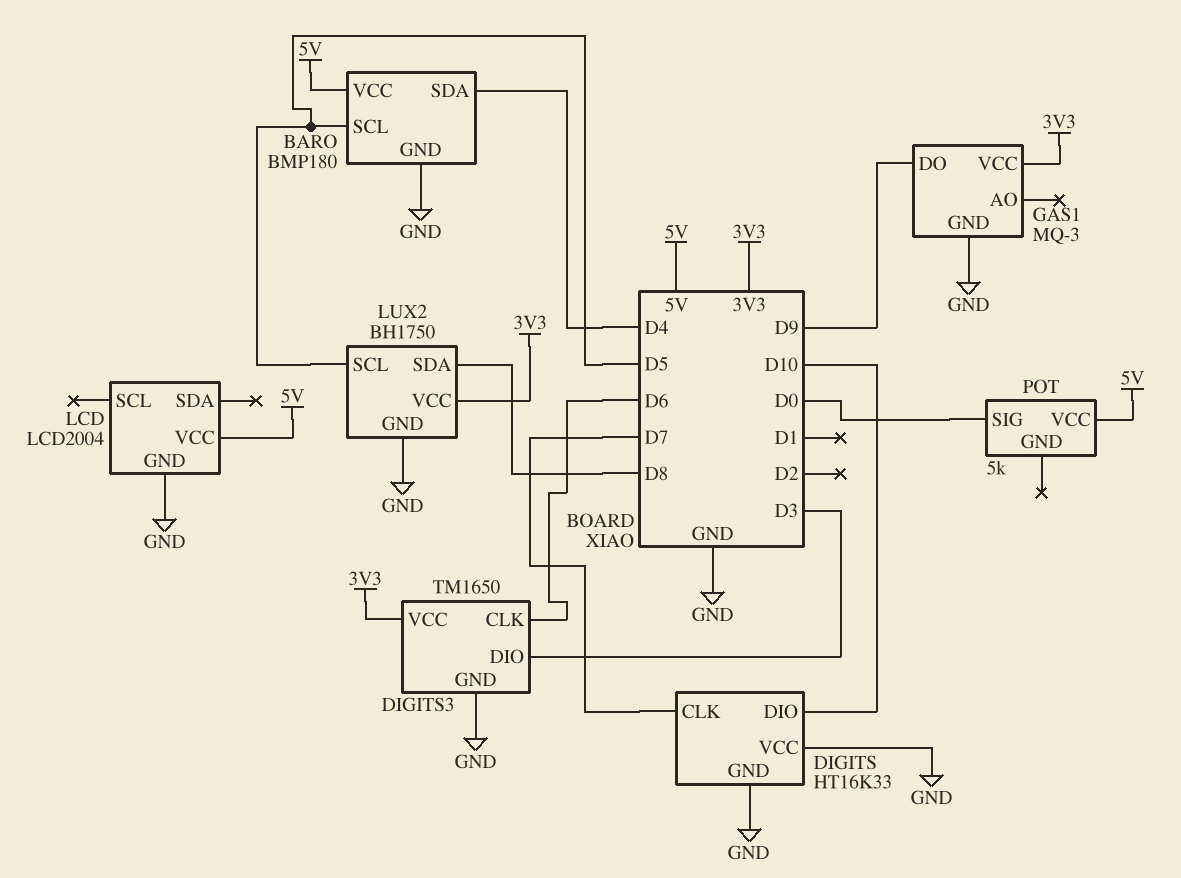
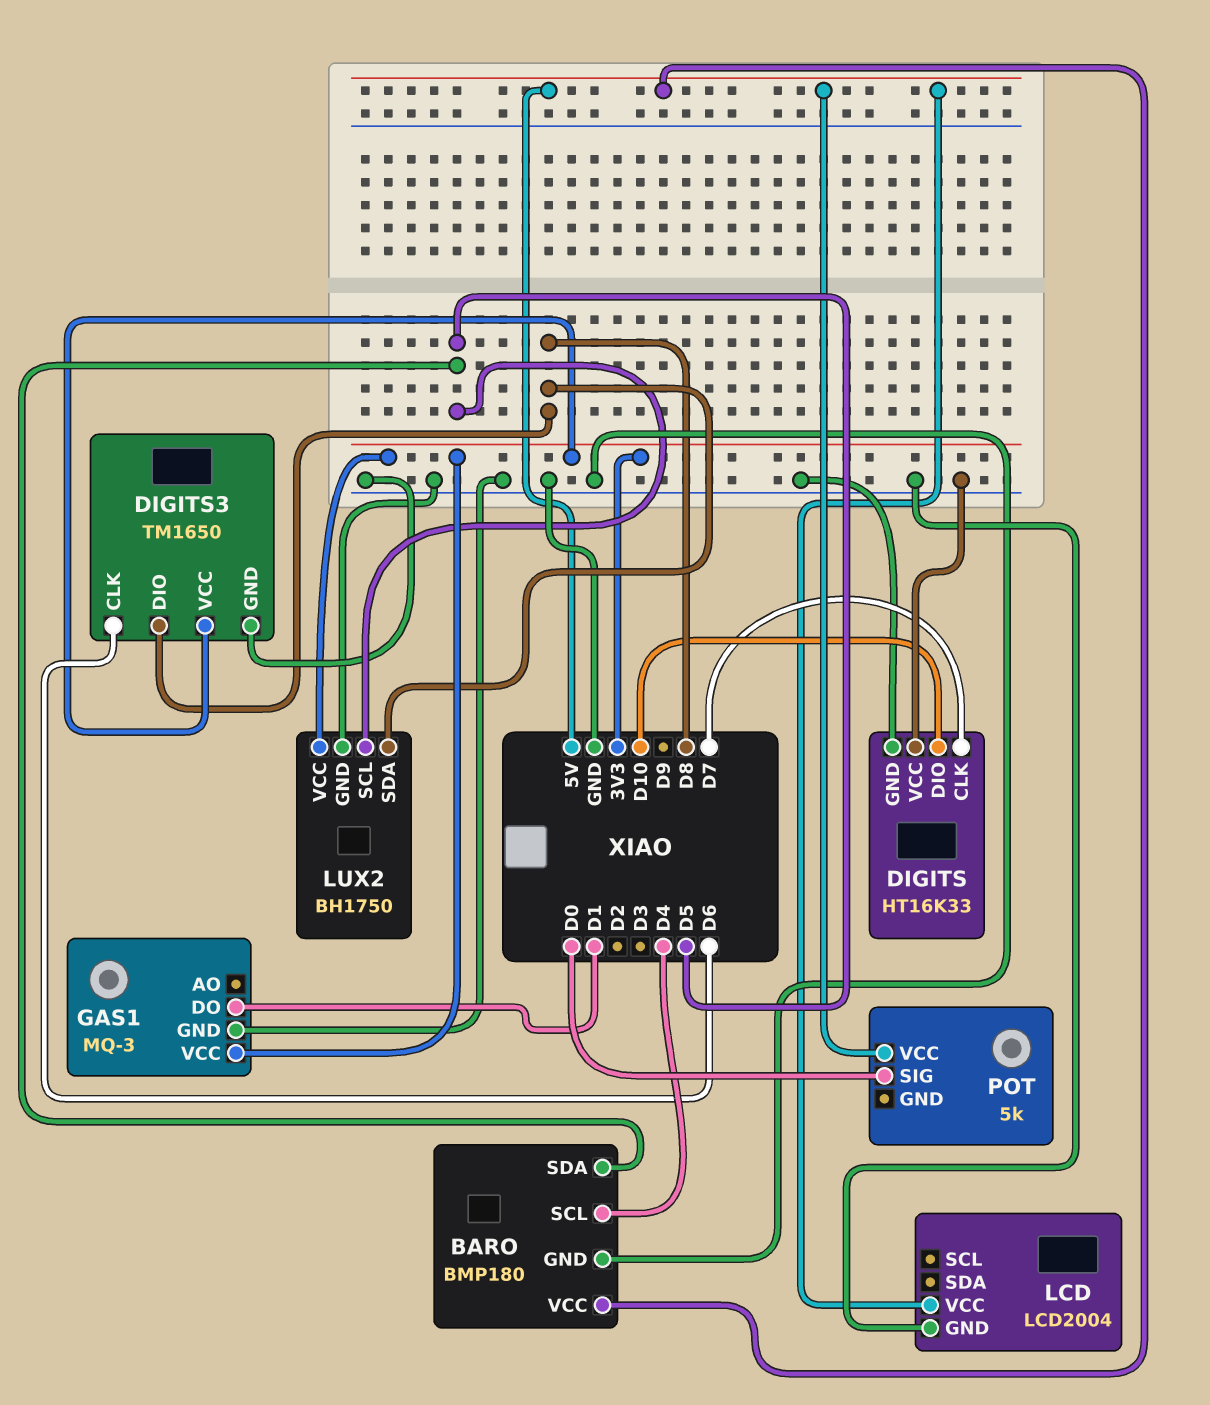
BARO pin SCL: D5 -> D4
BARO pin SDA: D4 -> D5
DIGITS3 pin DIO: D3 -> D8
GAS1 pin DO: D9 -> D1

